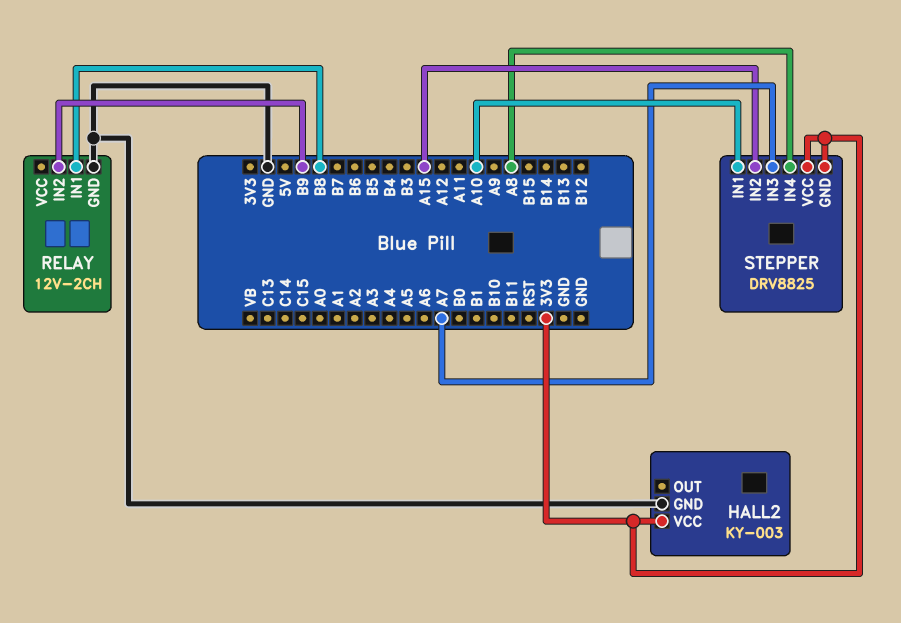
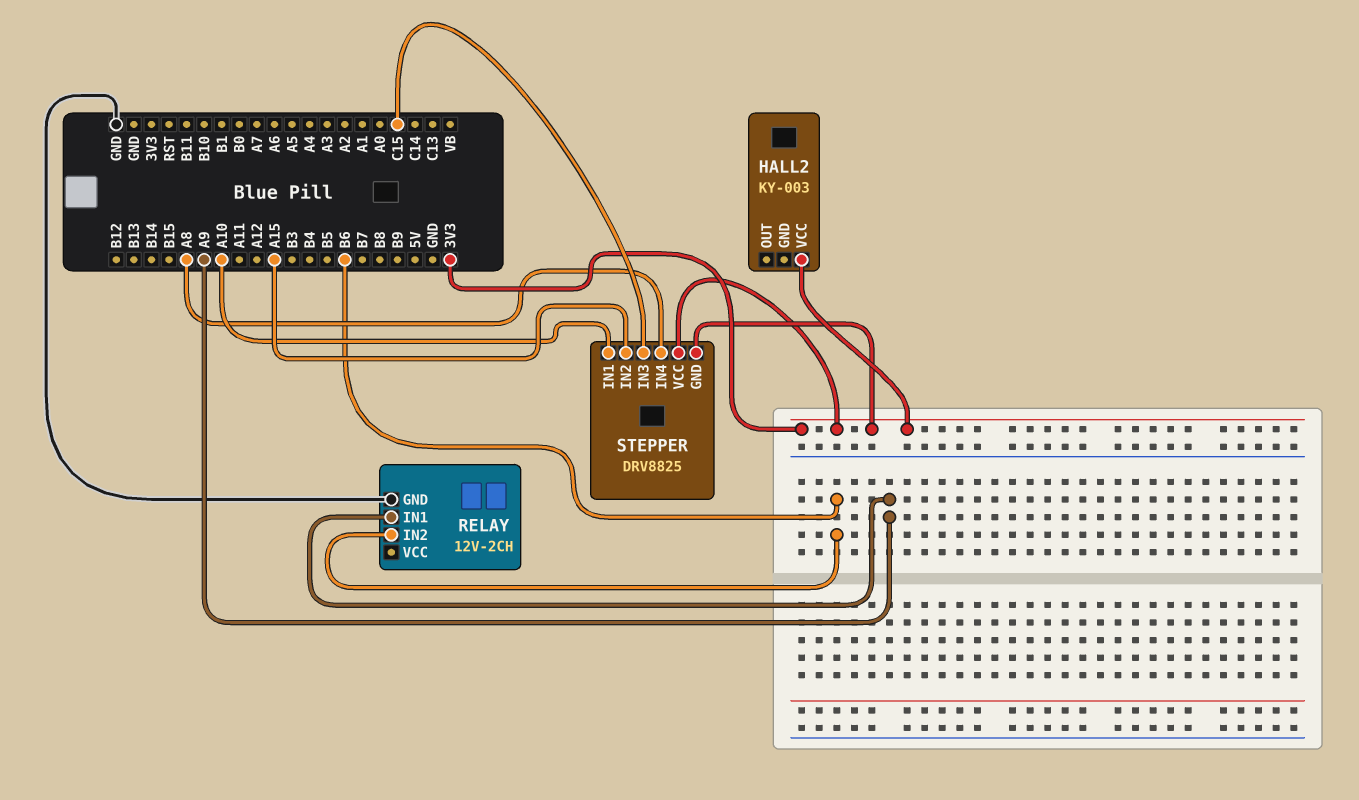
HALL2 pin GND: GND -> none
RELAY pin IN1: B8 -> A9
RELAY pin IN2: B9 -> B6
STEPPER pin IN3: A7 -> C15

